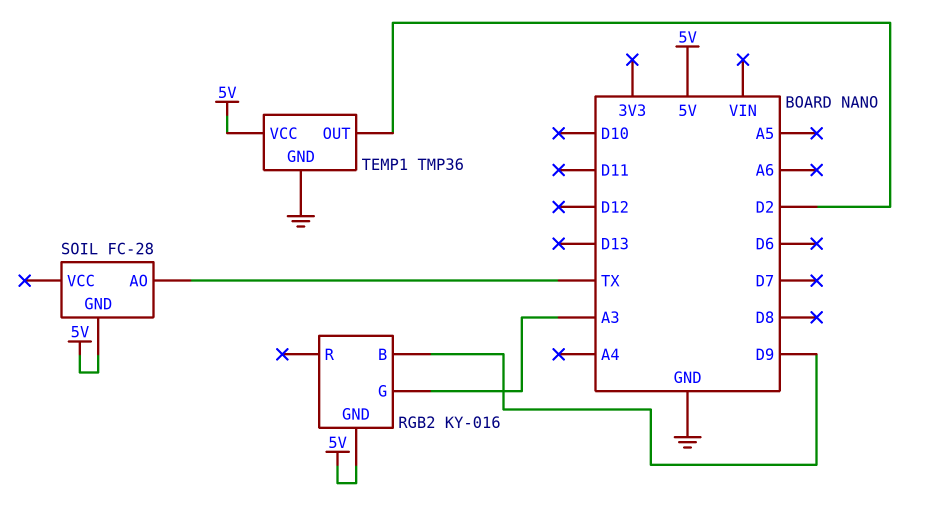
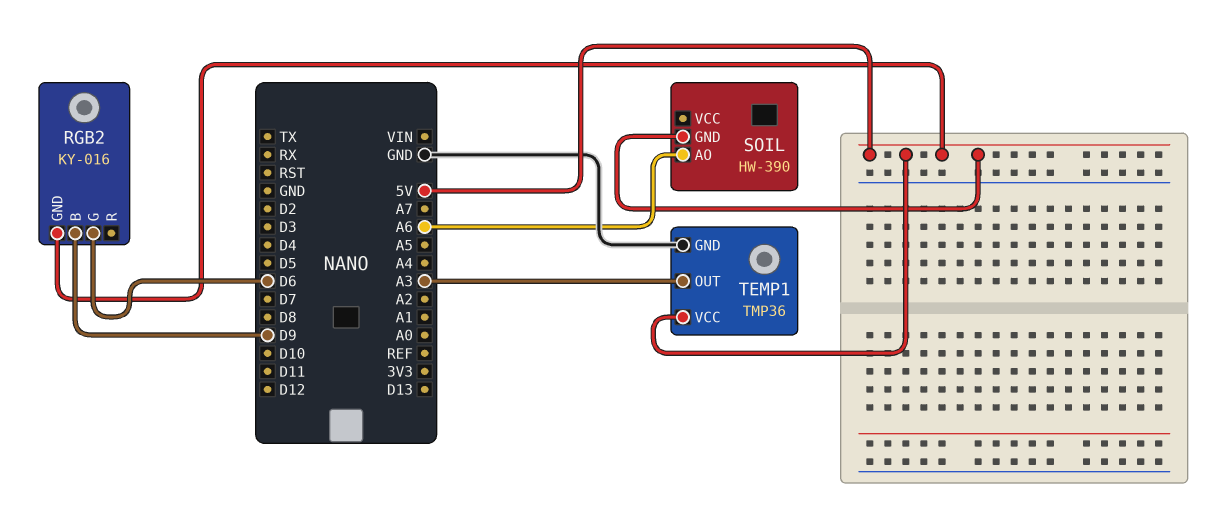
RGB2 pin G: A3 -> D6
SOIL: FC-28 -> HW-390
SOIL pin AO: TX -> A6
TEMP1 pin OUT: D2 -> A3

